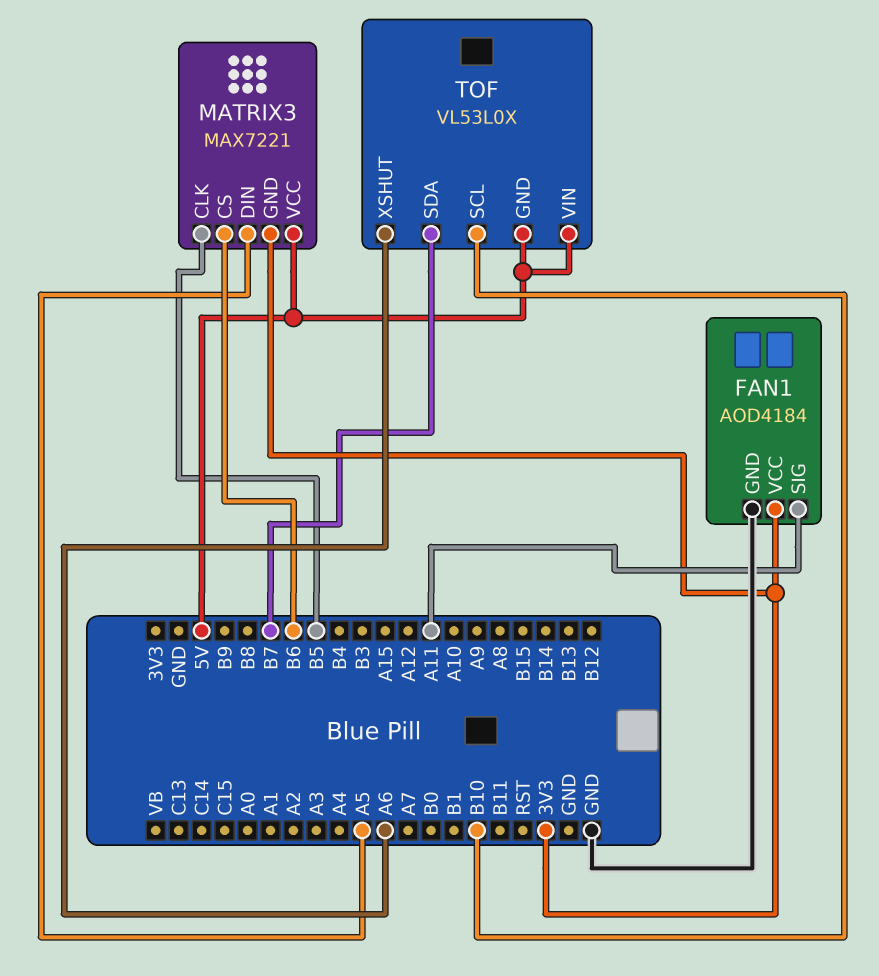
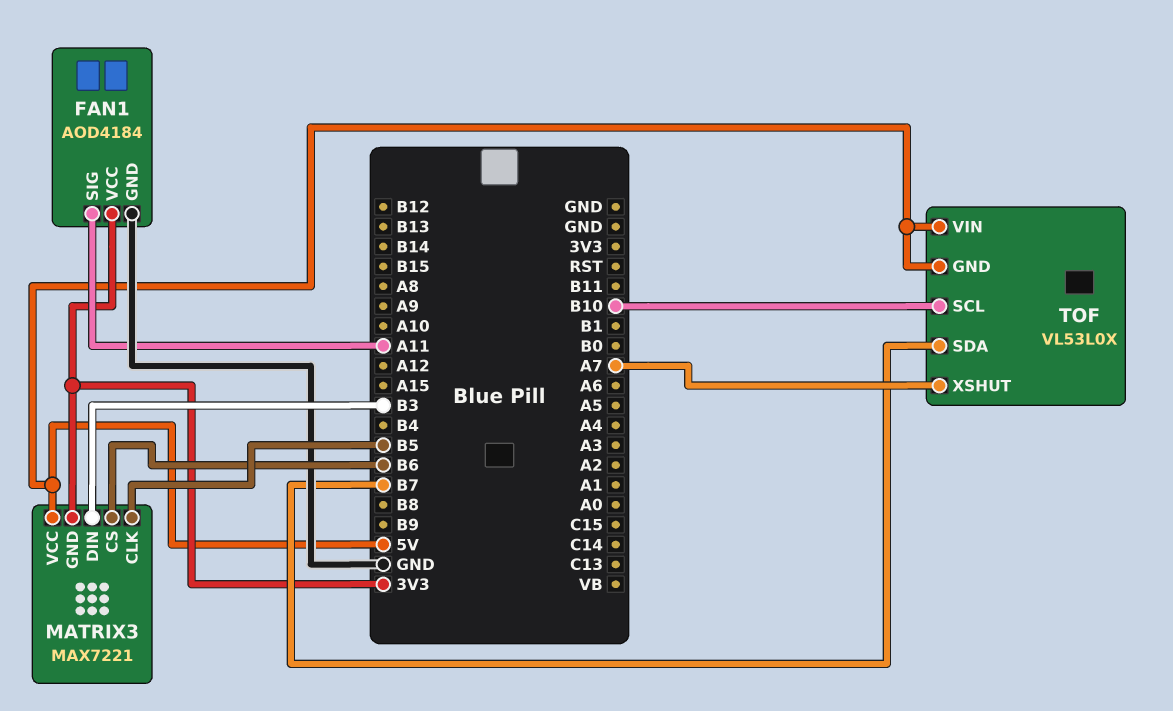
MATRIX3 pin DIN: A5 -> B3
TOF pin XSHUT: A6 -> A7

